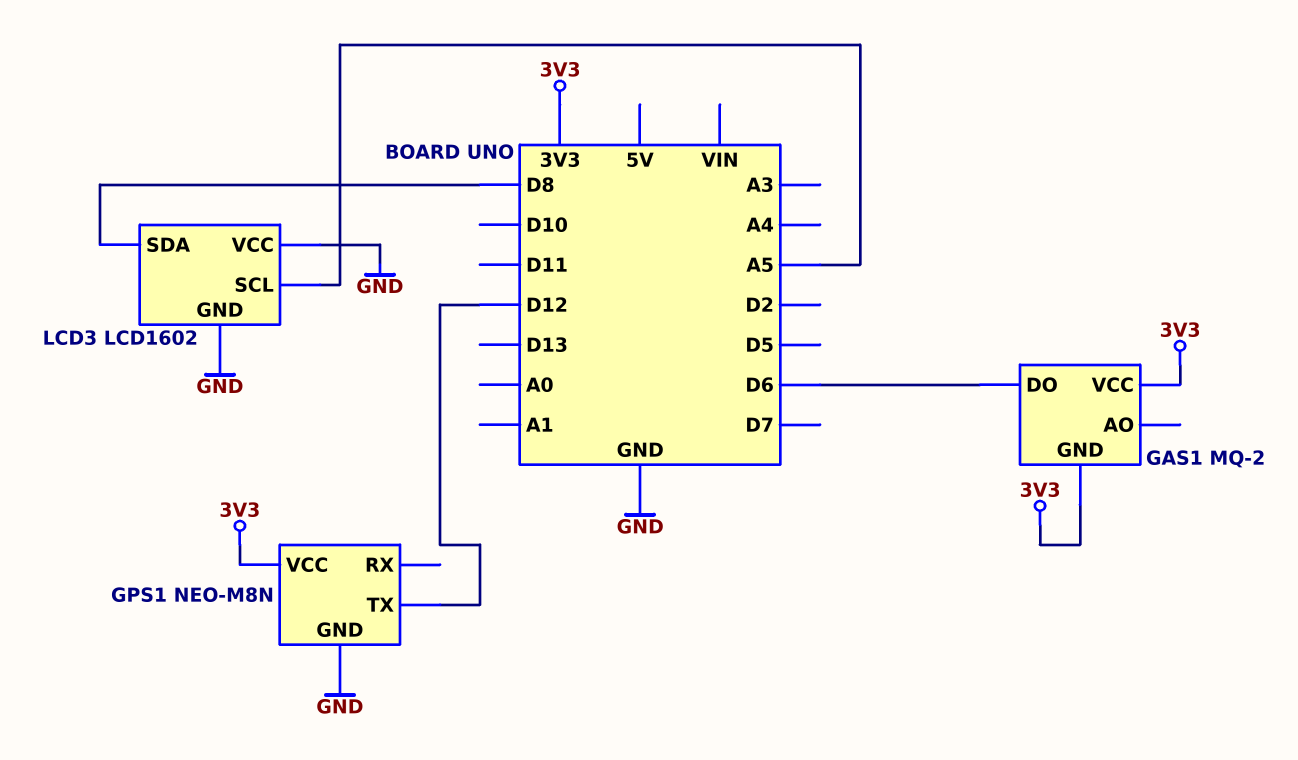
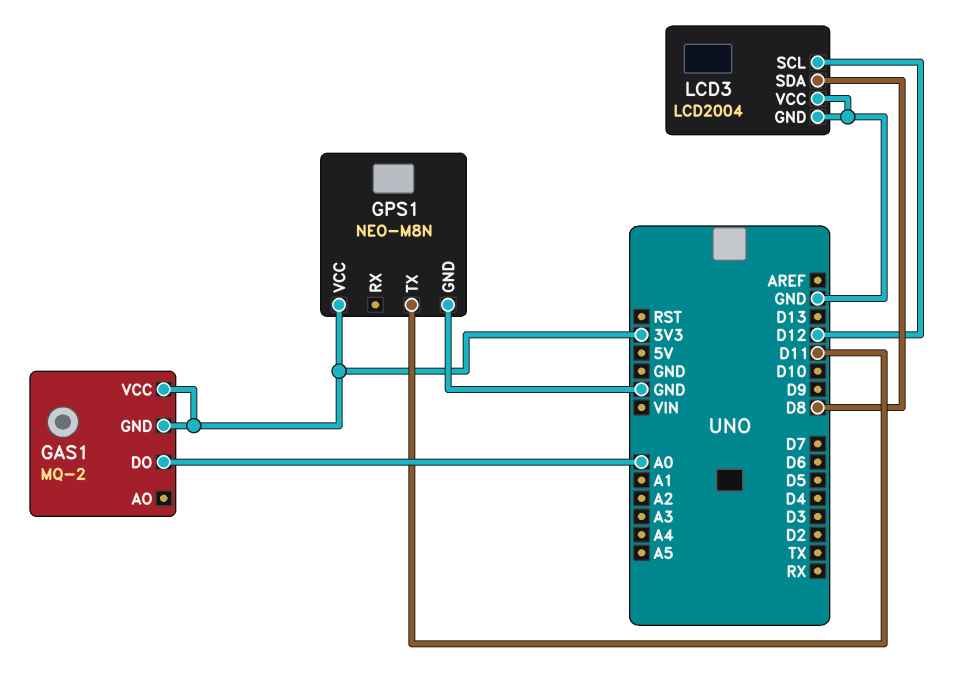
GAS1 pin DO: D6 -> A0
GPS1 pin TX: D12 -> D11
LCD3: LCD1602 -> LCD2004
LCD3 pin SCL: A5 -> D12

